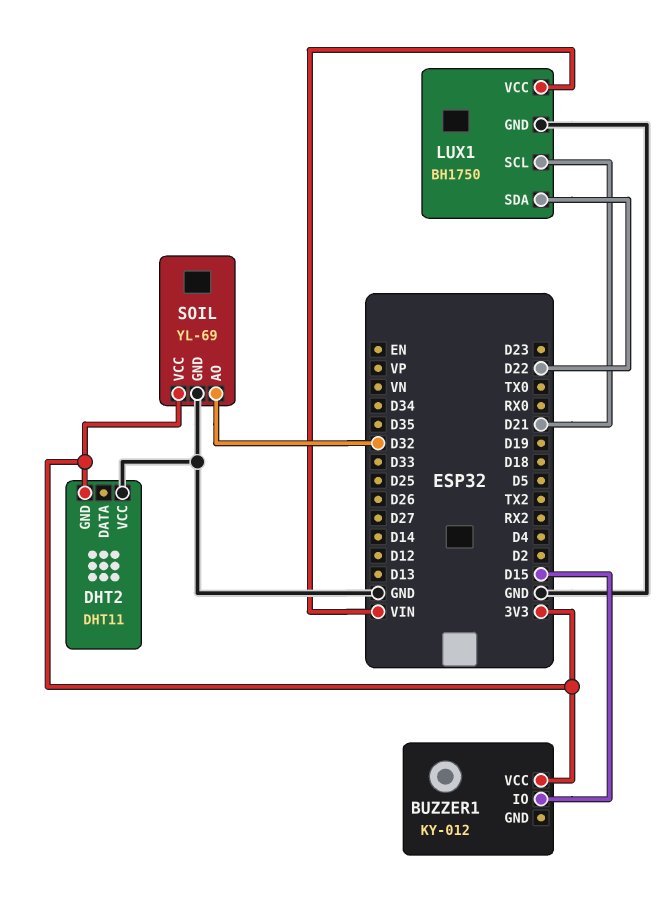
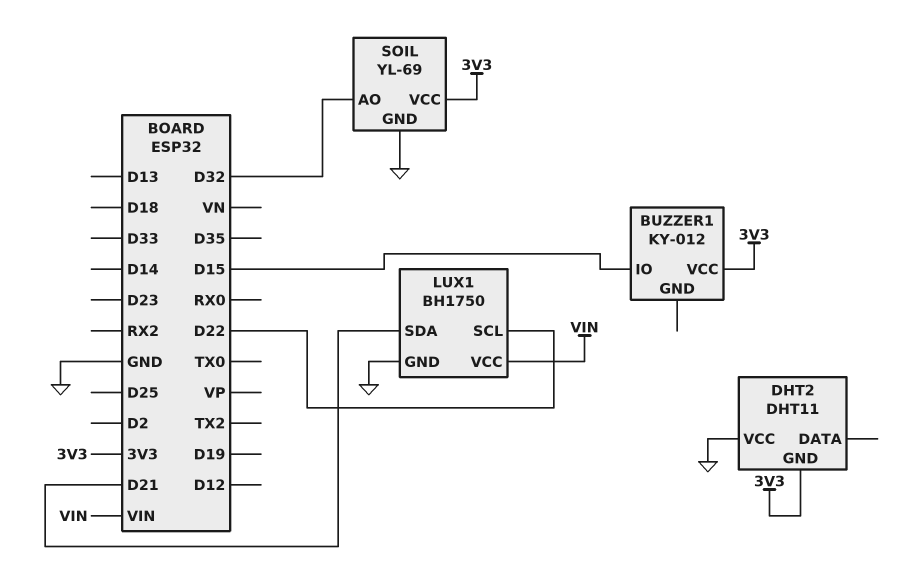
LUX1 pin SCL: D21 -> D22
LUX1 pin SDA: D22 -> D21

